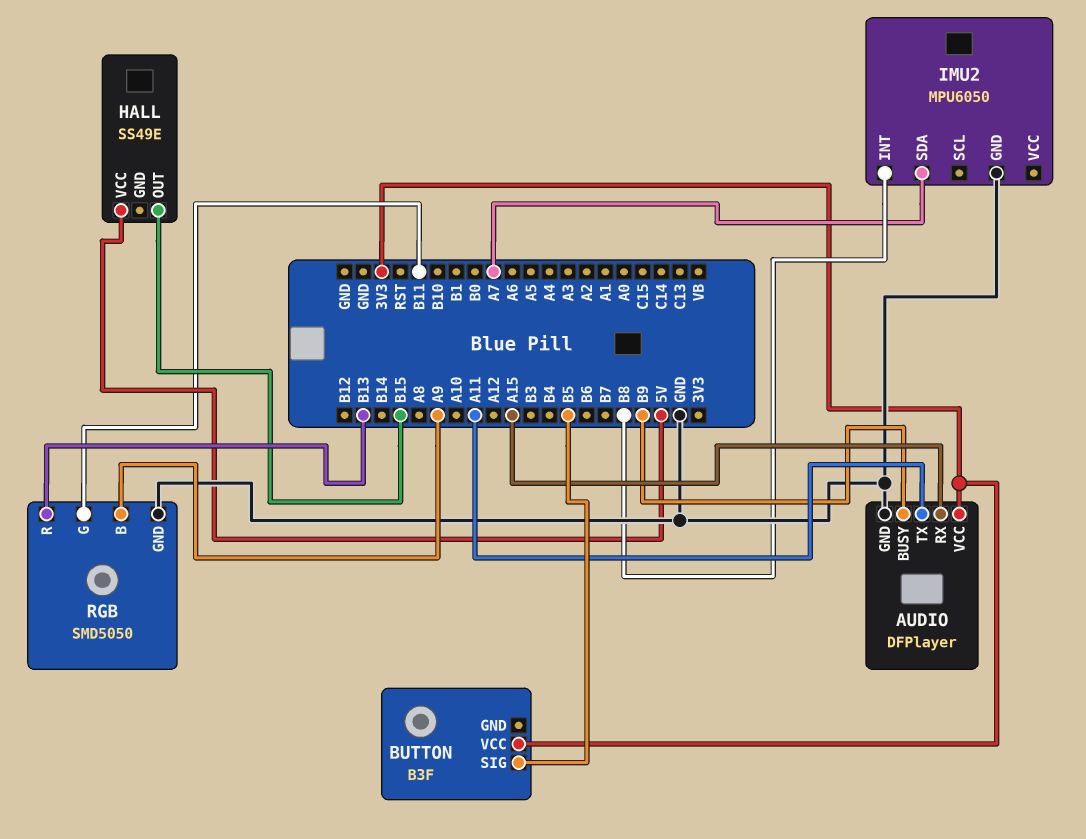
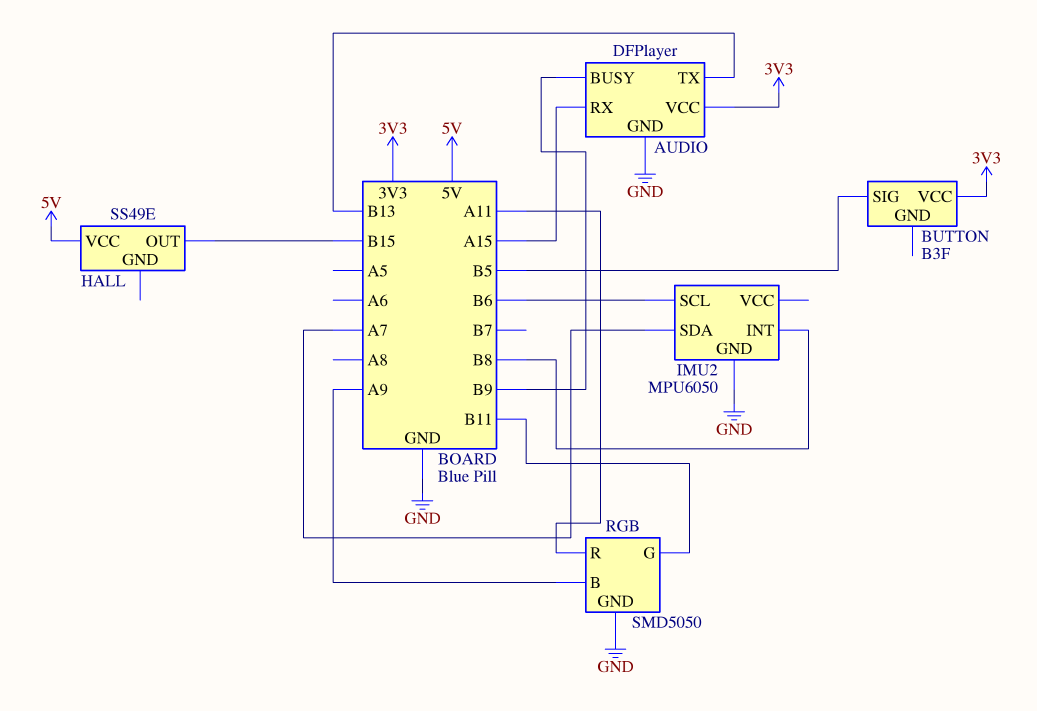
AUDIO pin TX: A11 -> B13
IMU2 pin SCL: none -> B6
RGB pin R: B13 -> A11

